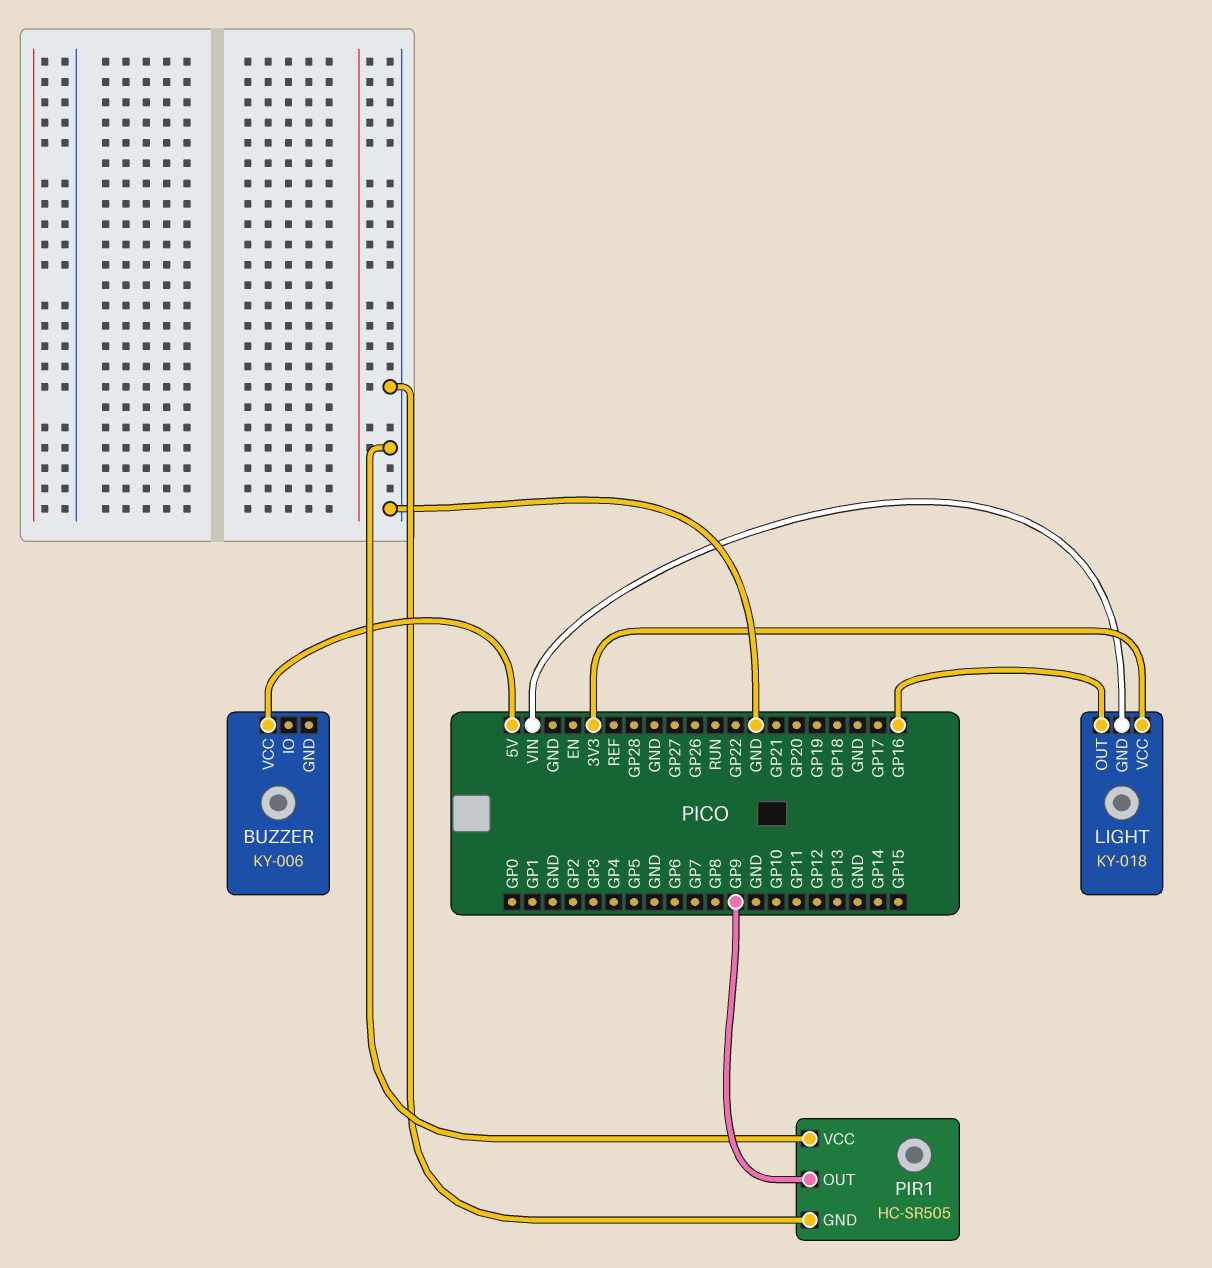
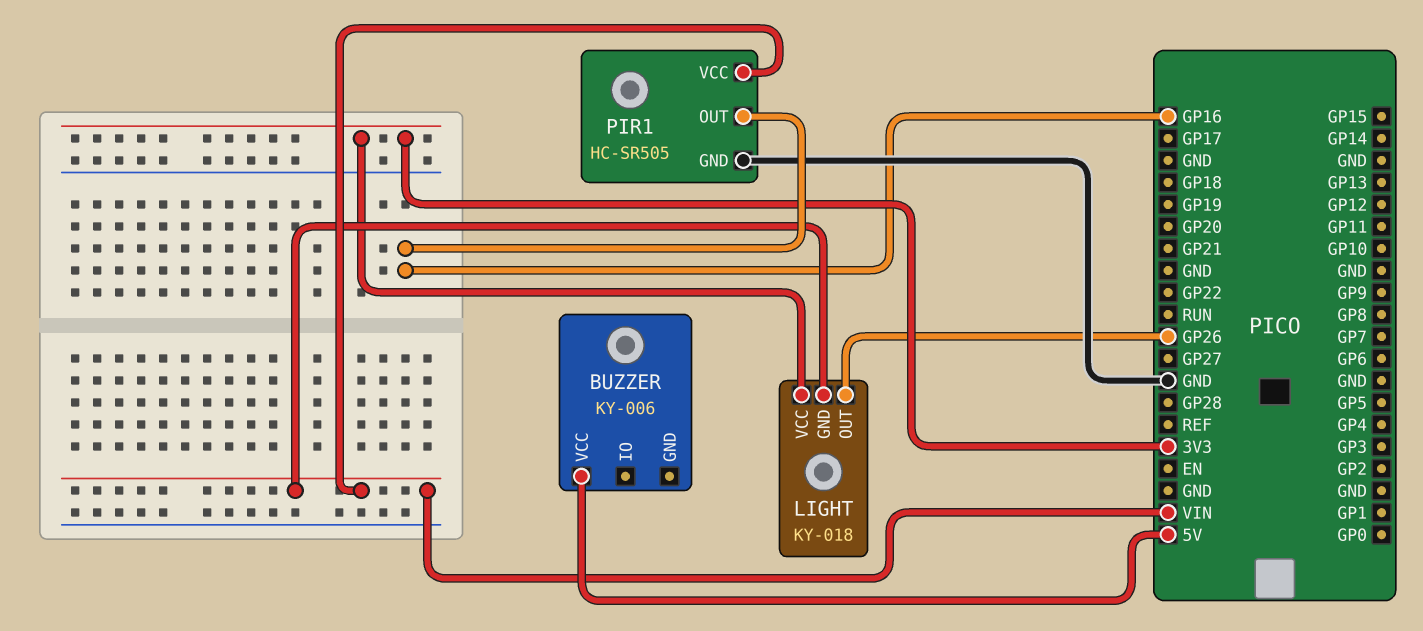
LIGHT pin OUT: GP16 -> GP26
PIR1 pin OUT: GP9 -> GP16
PIR1 pin VCC: GND -> VIN

